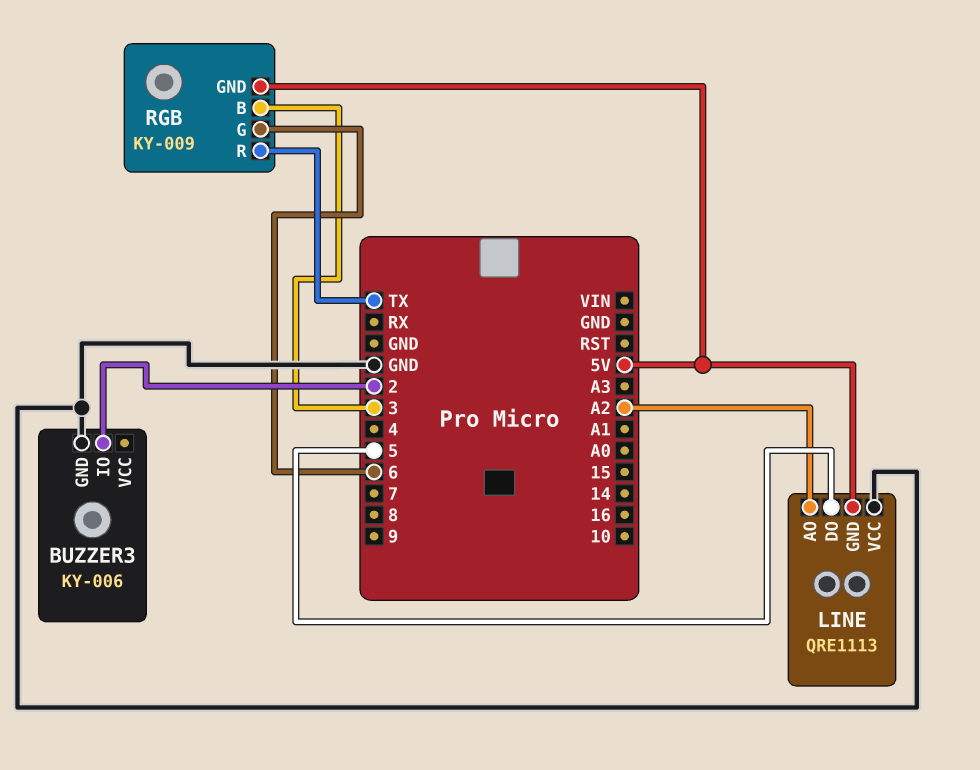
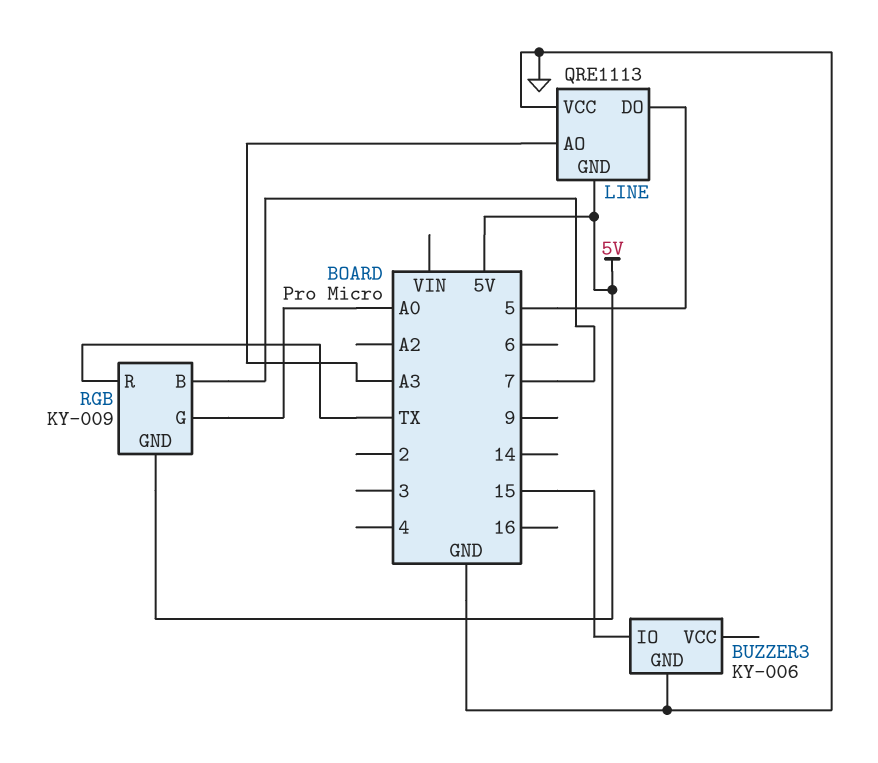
BUZZER3 pin IO: 2 -> 15
LINE pin AO: A2 -> A3
RGB pin B: 3 -> 7
RGB pin G: 6 -> A0

